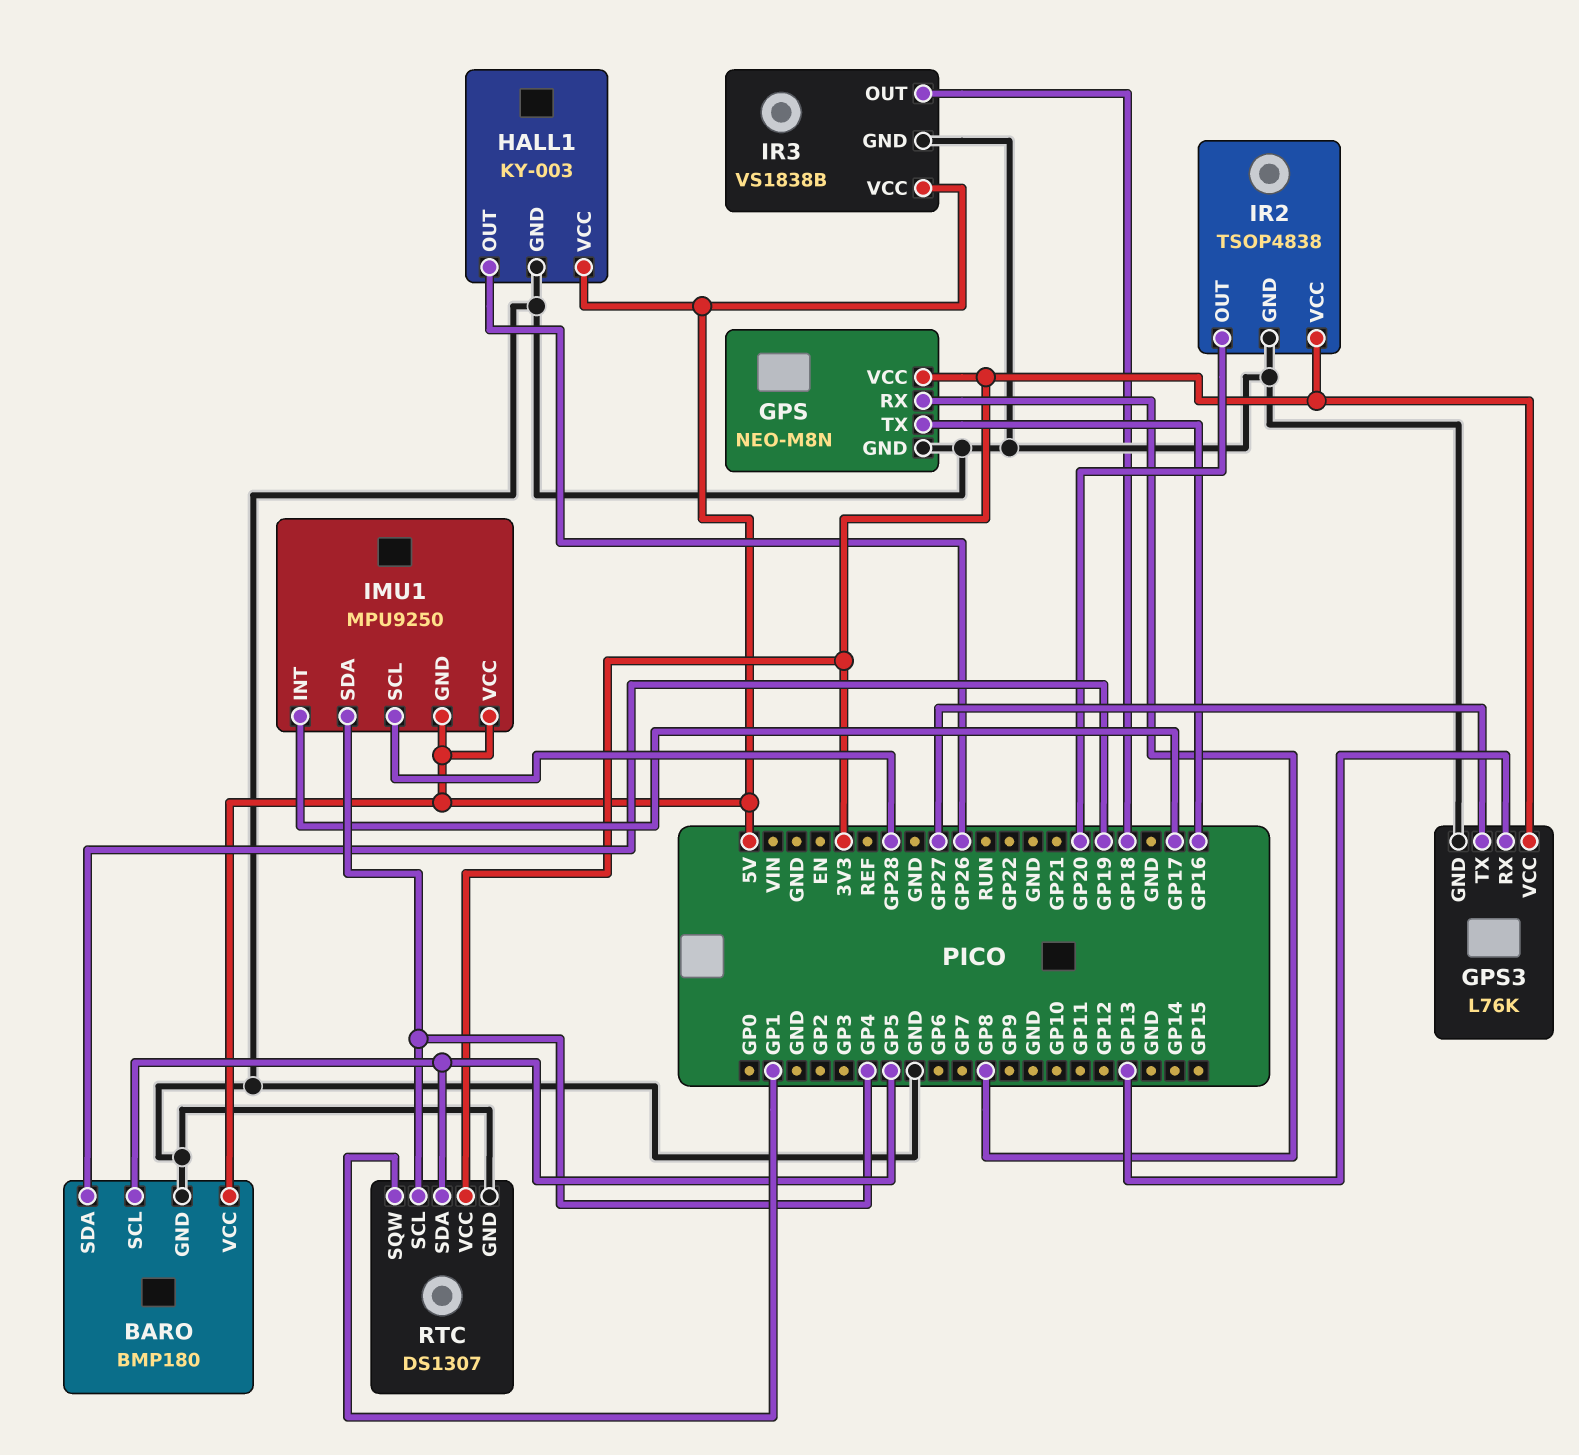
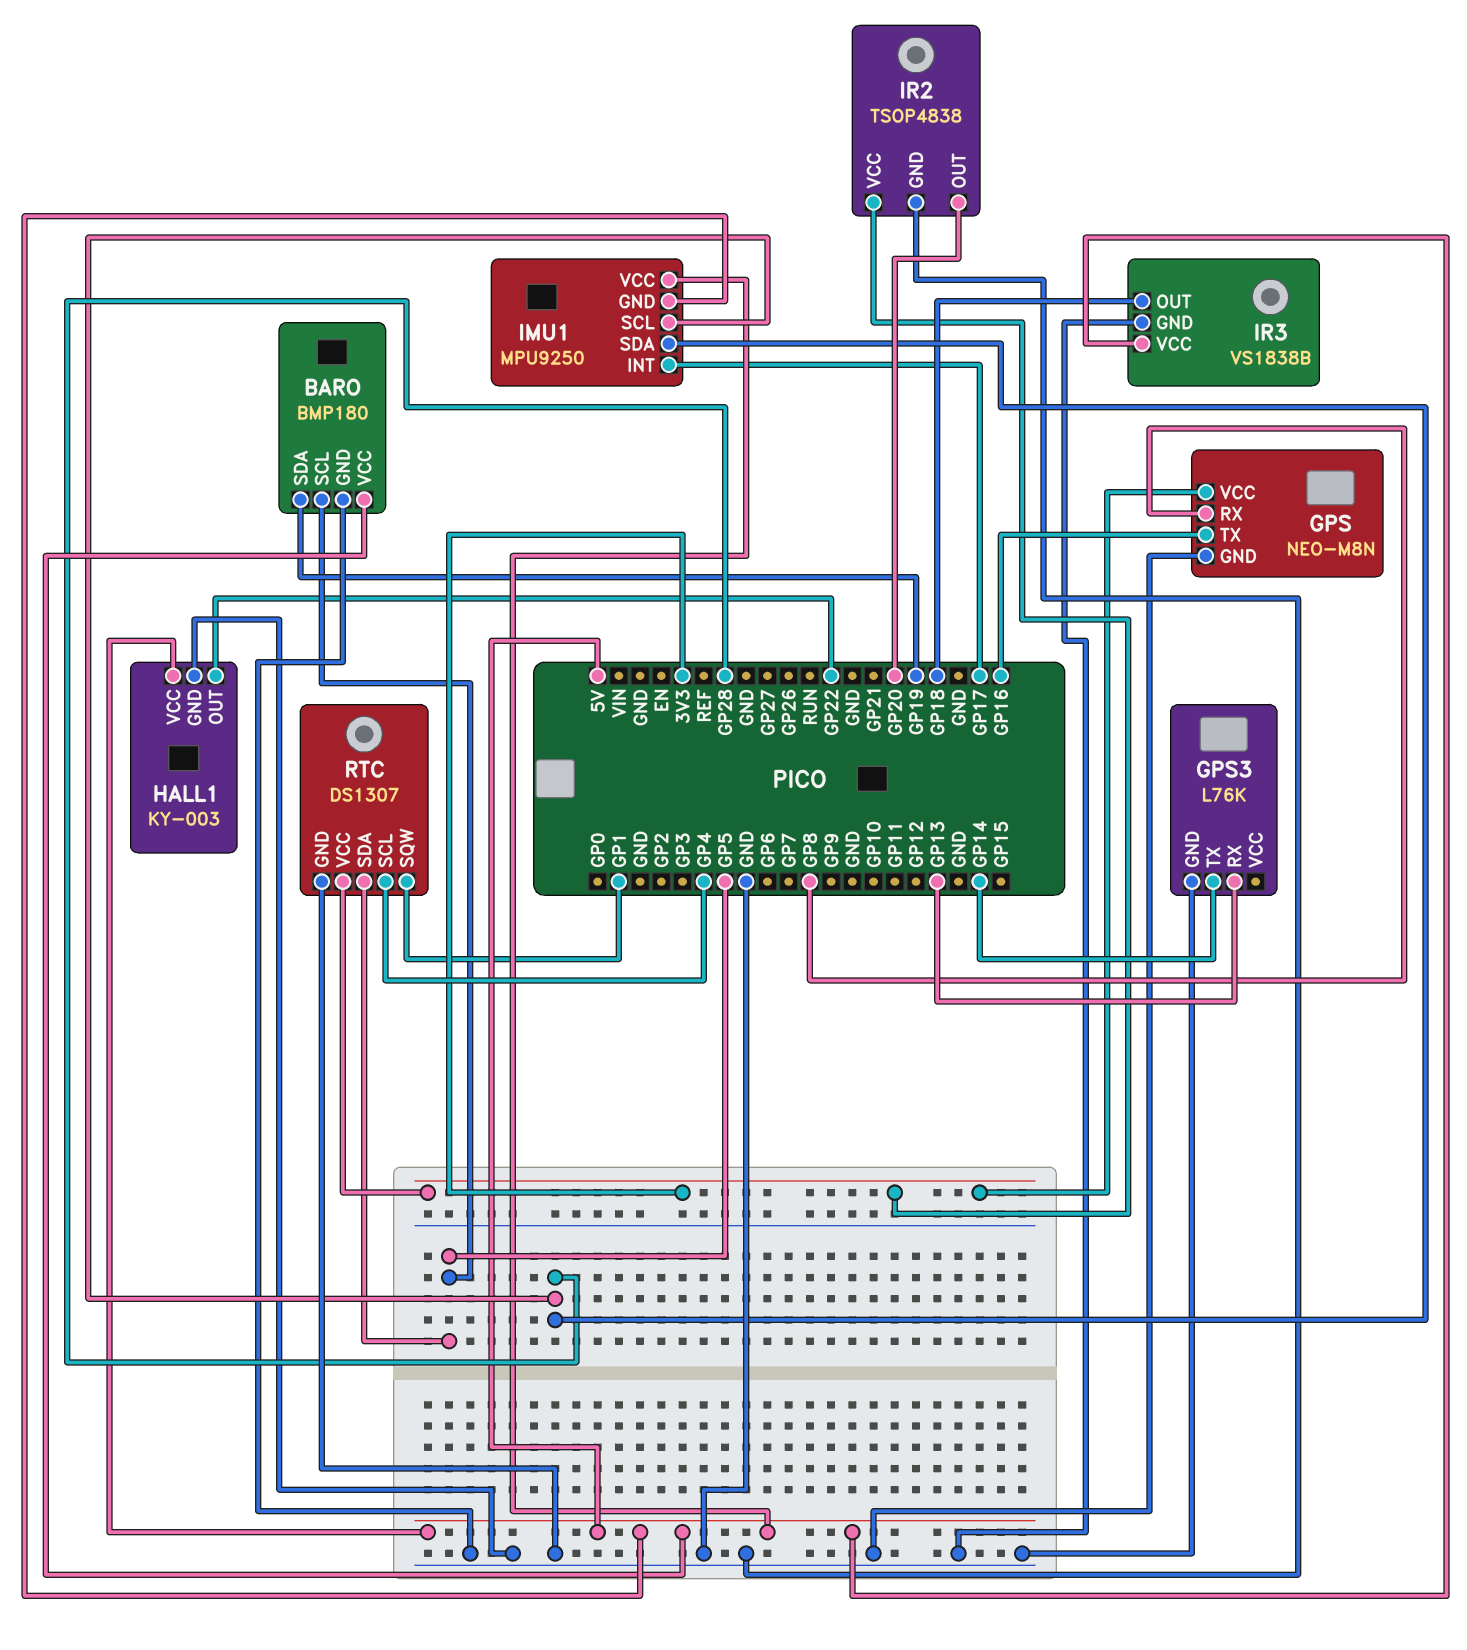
GPS3 pin TX: GP27 -> GP14
GPS3 pin VCC: 3V3 -> none
HALL1 pin OUT: GP26 -> GP22
IMU1 pin SDA: GP4 -> GP28

